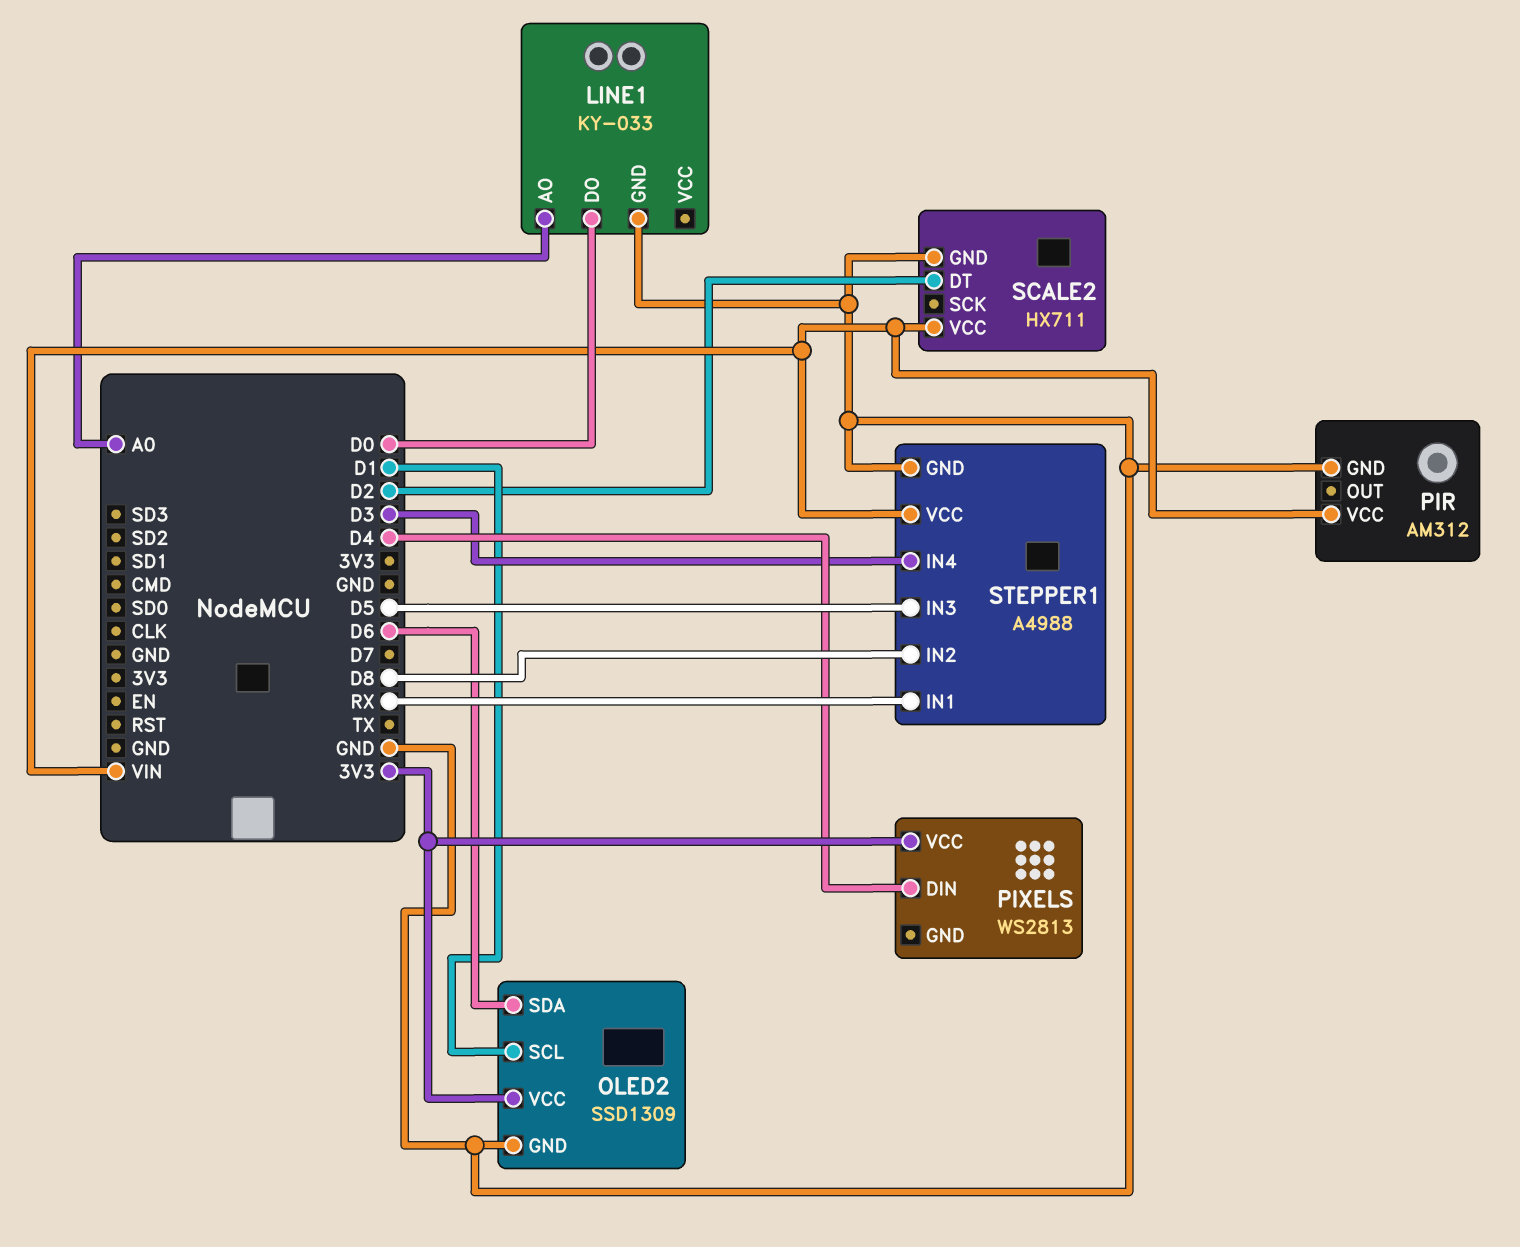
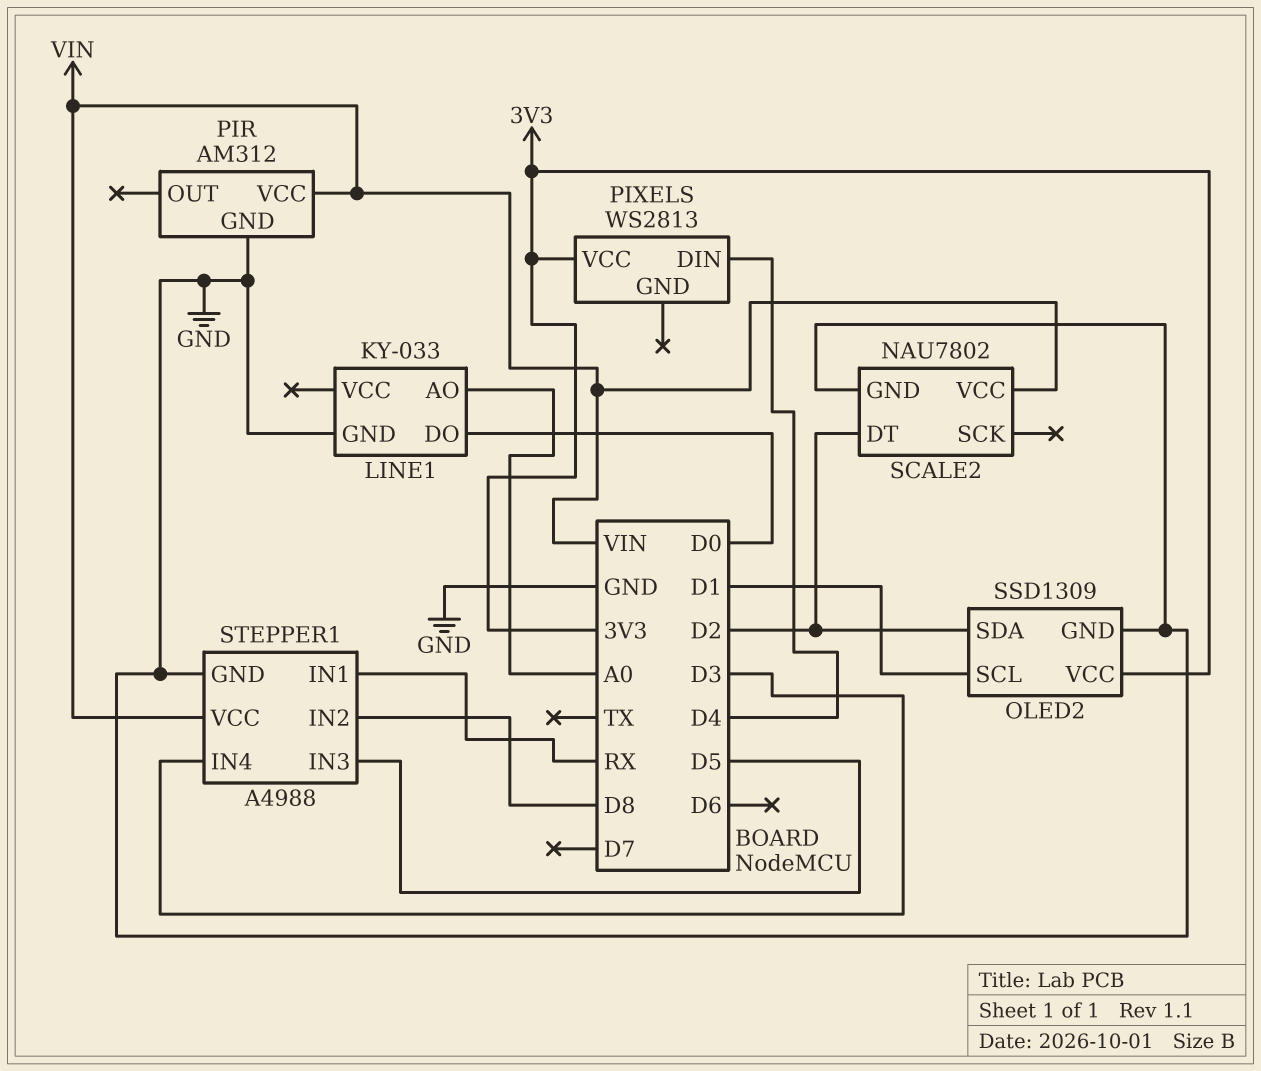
OLED2 pin SDA: D6 -> D2
SCALE2: HX711 -> NAU7802

